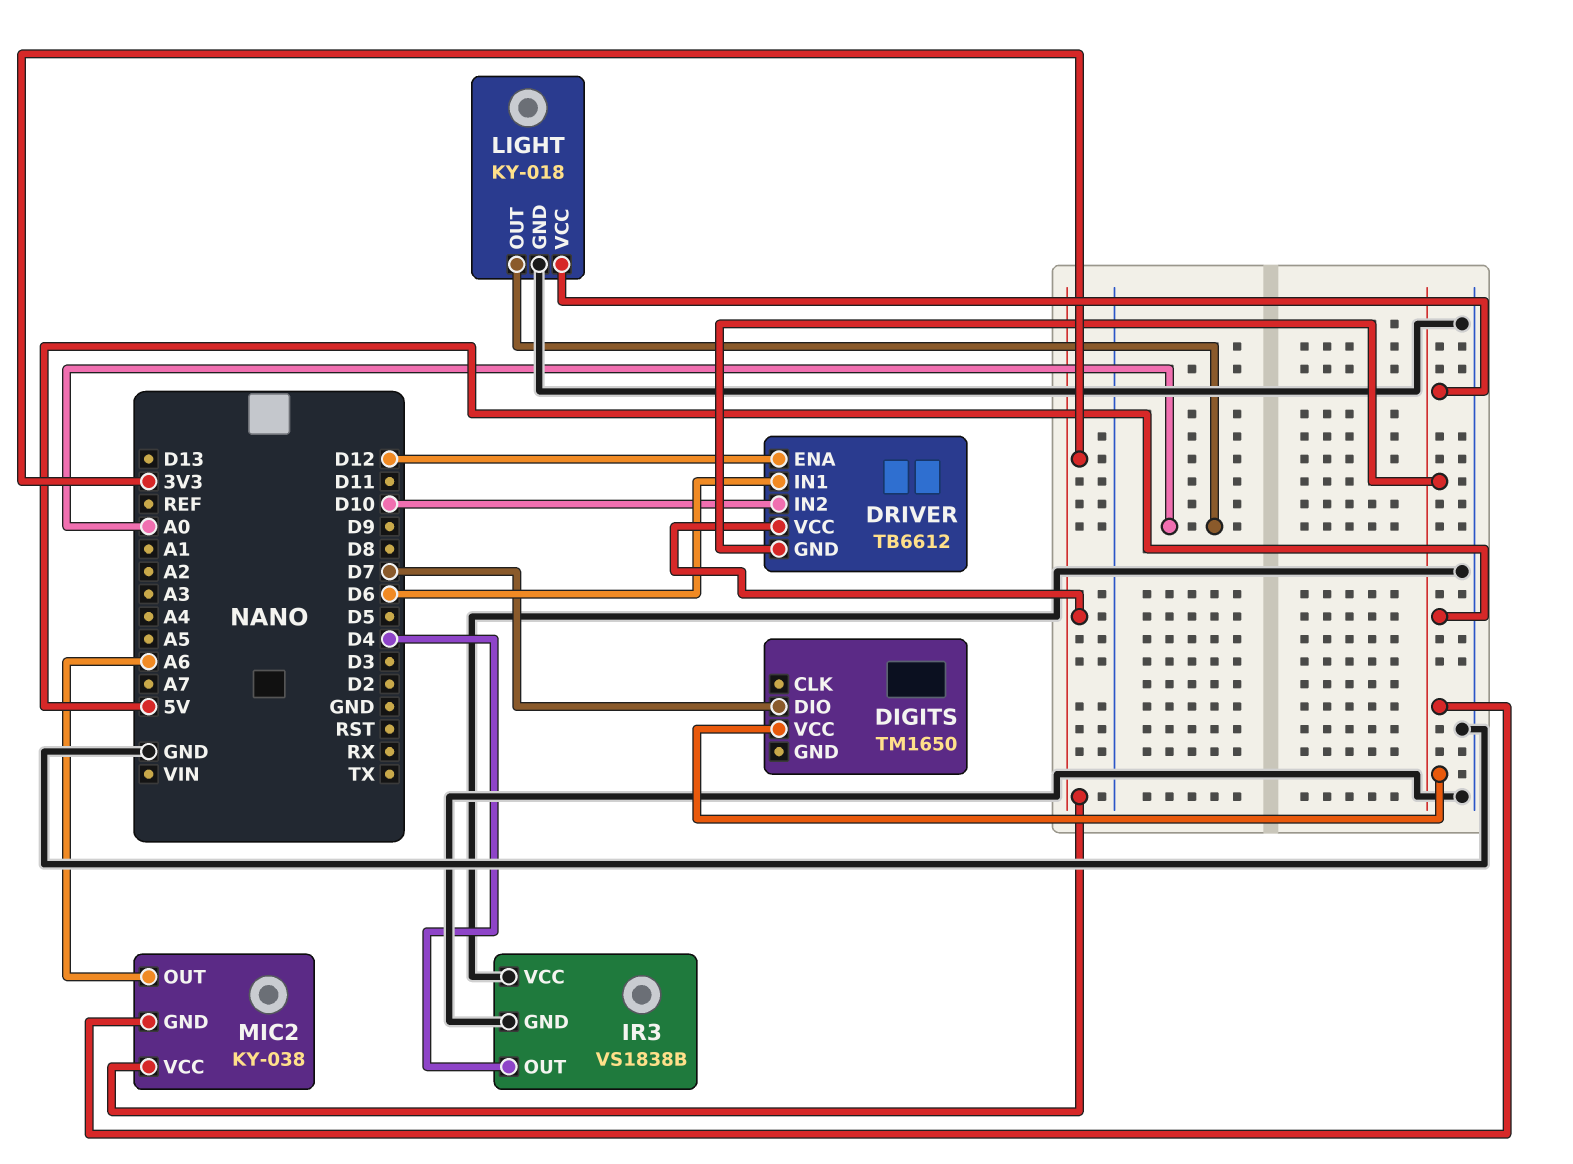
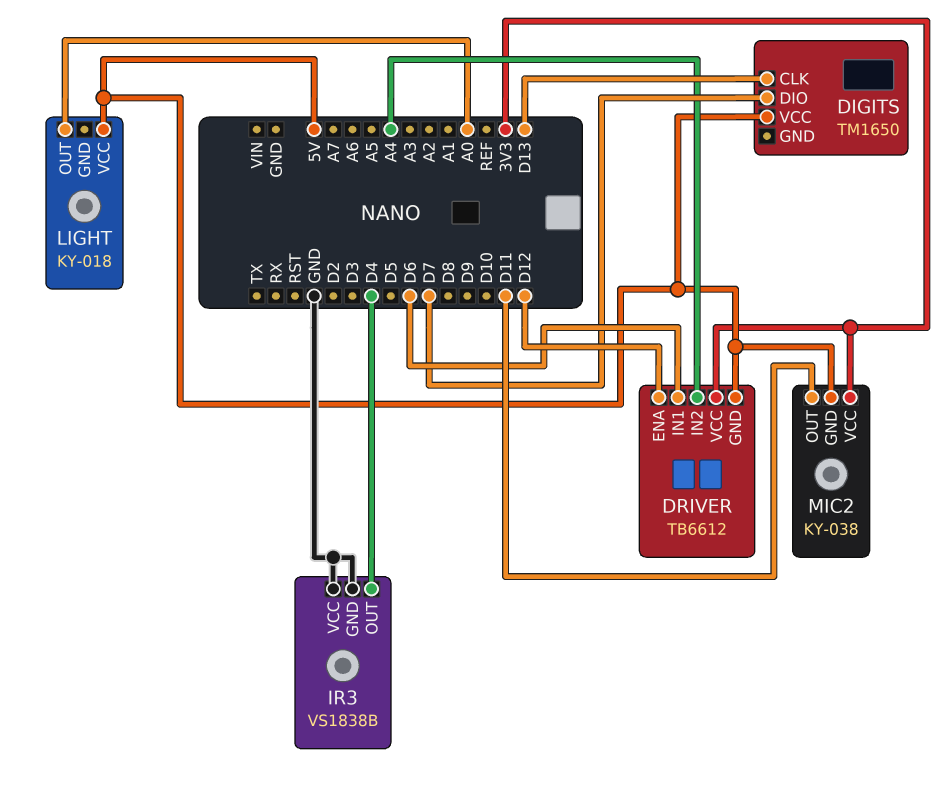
DIGITS pin CLK: none -> D13
DRIVER pin IN2: D10 -> A4
LIGHT pin GND: GND -> none
MIC2 pin OUT: A6 -> D11

